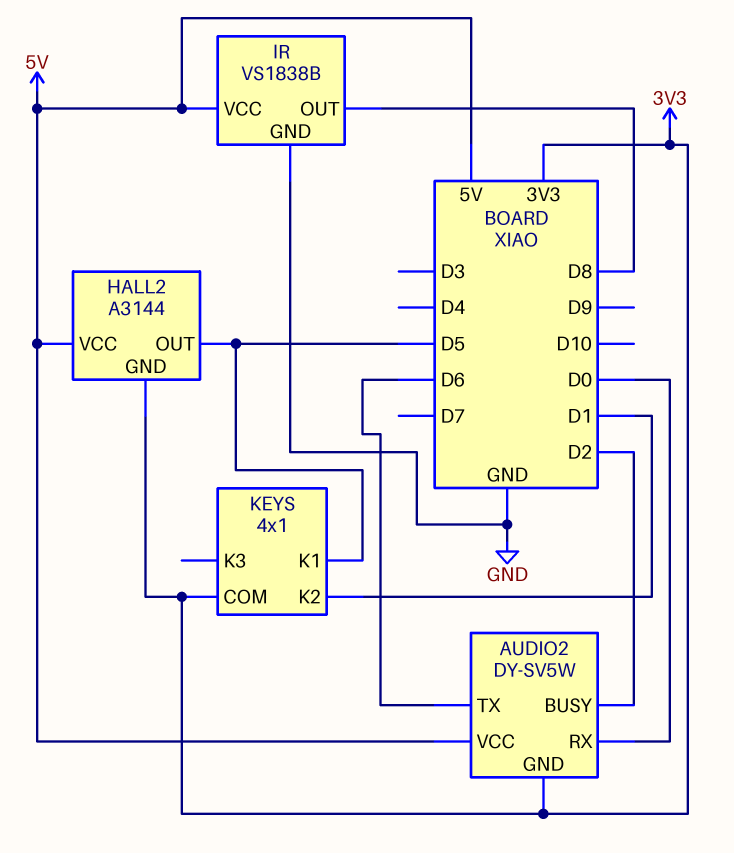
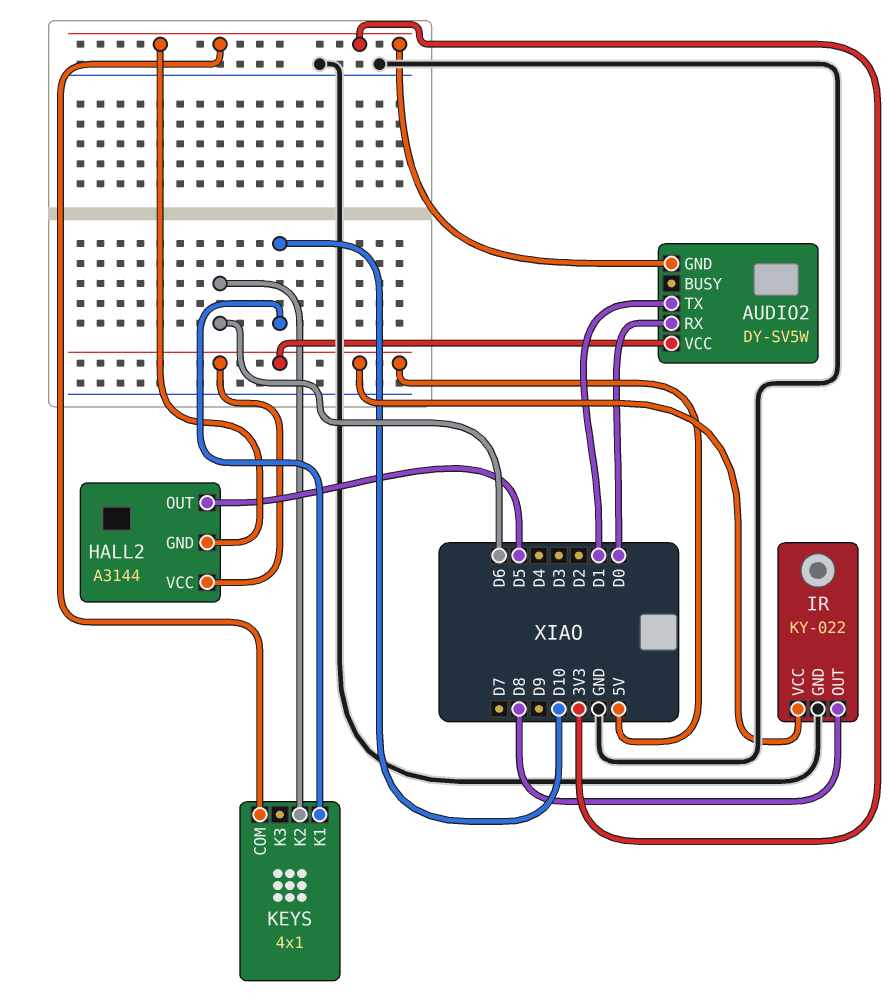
AUDIO2 pin BUSY: D2 -> none
AUDIO2 pin TX: D6 -> D1
IR: VS1838B -> KY-022
KEYS pin K1: D5 -> D10
KEYS pin K2: D1 -> D6

